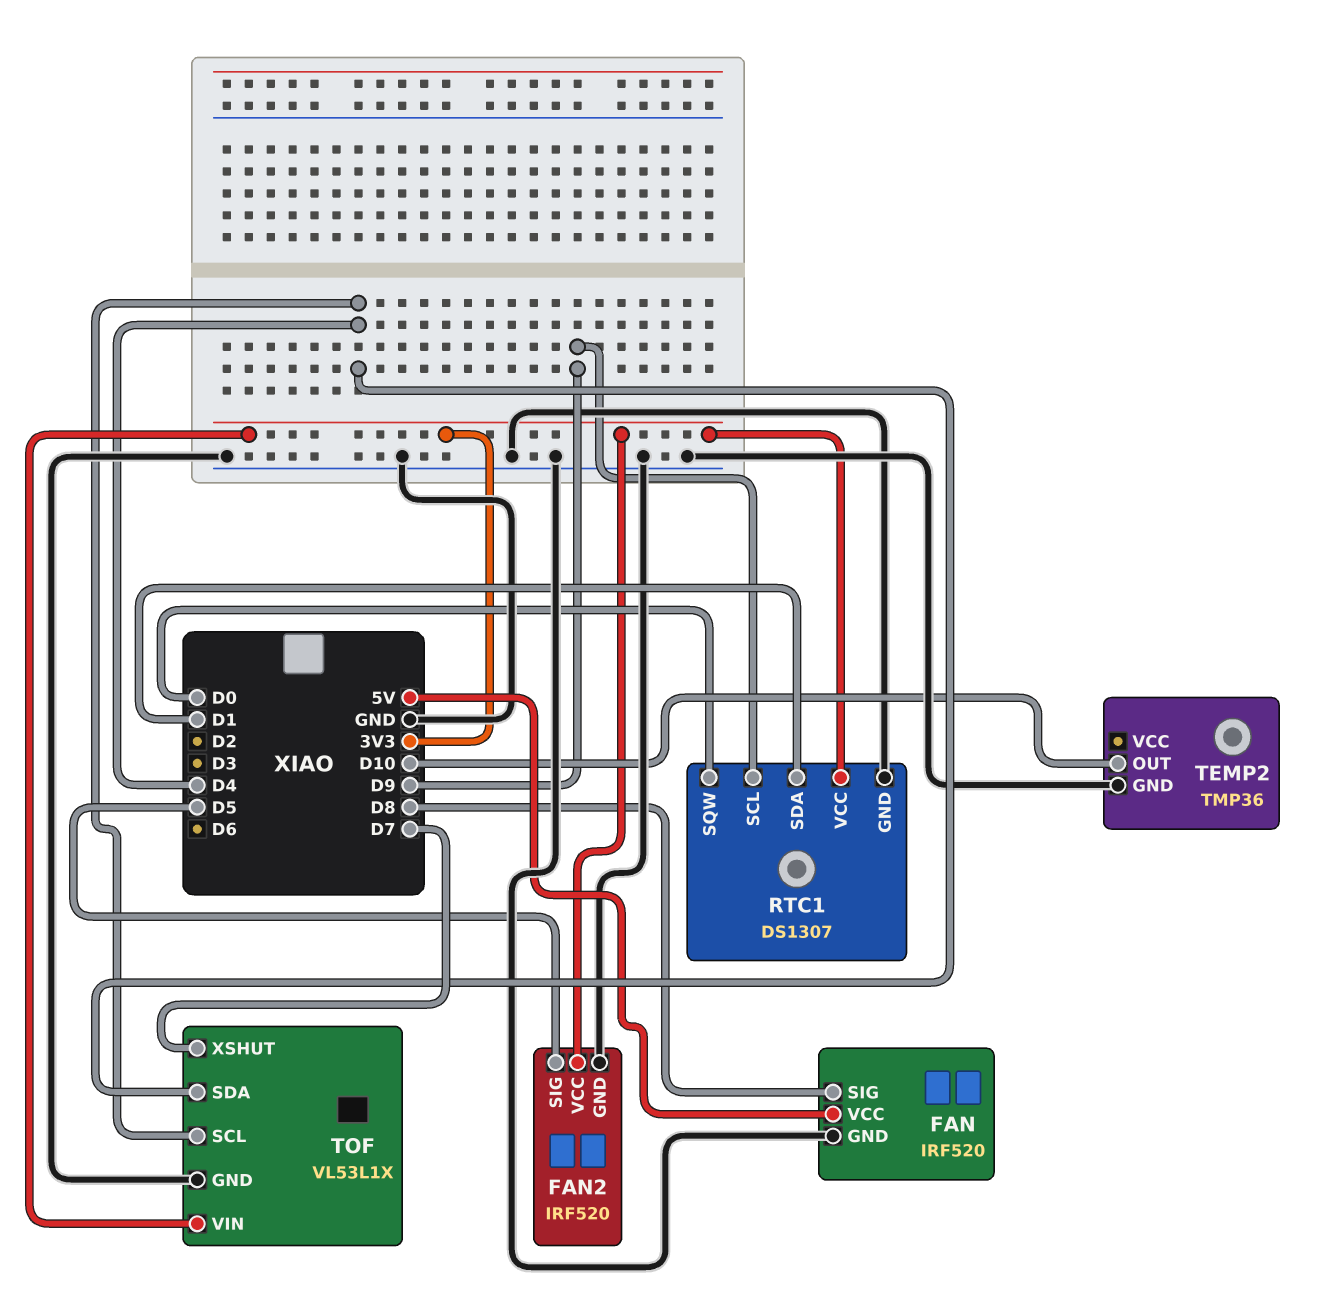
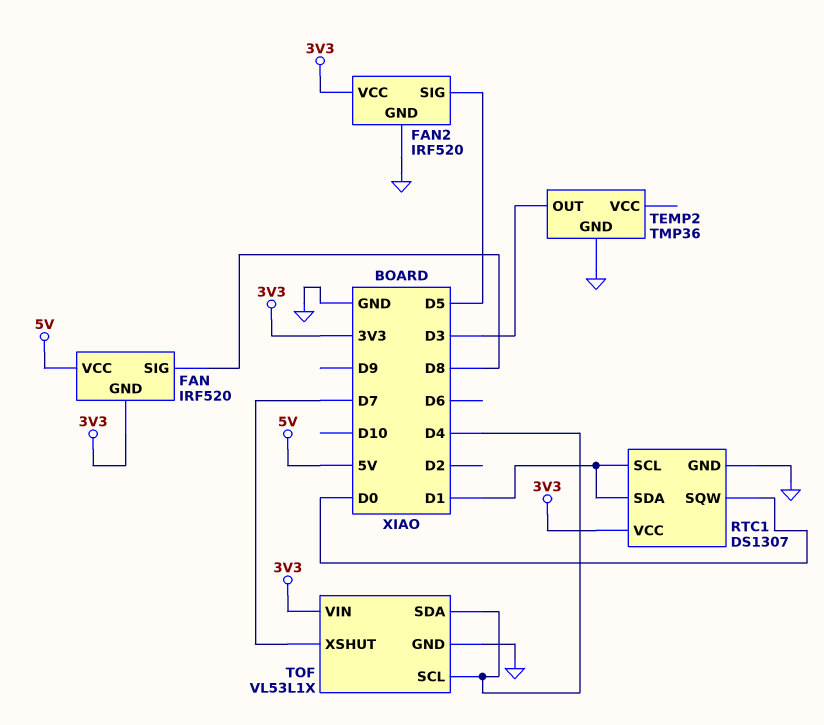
FAN pin GND: GND -> 3V3
RTC1 pin SCL: D9 -> D1
TEMP2 pin OUT: D10 -> D3

